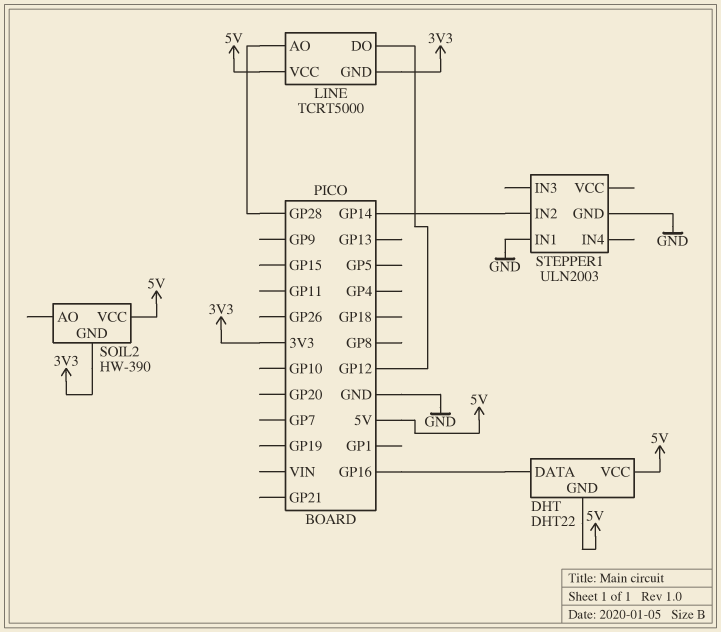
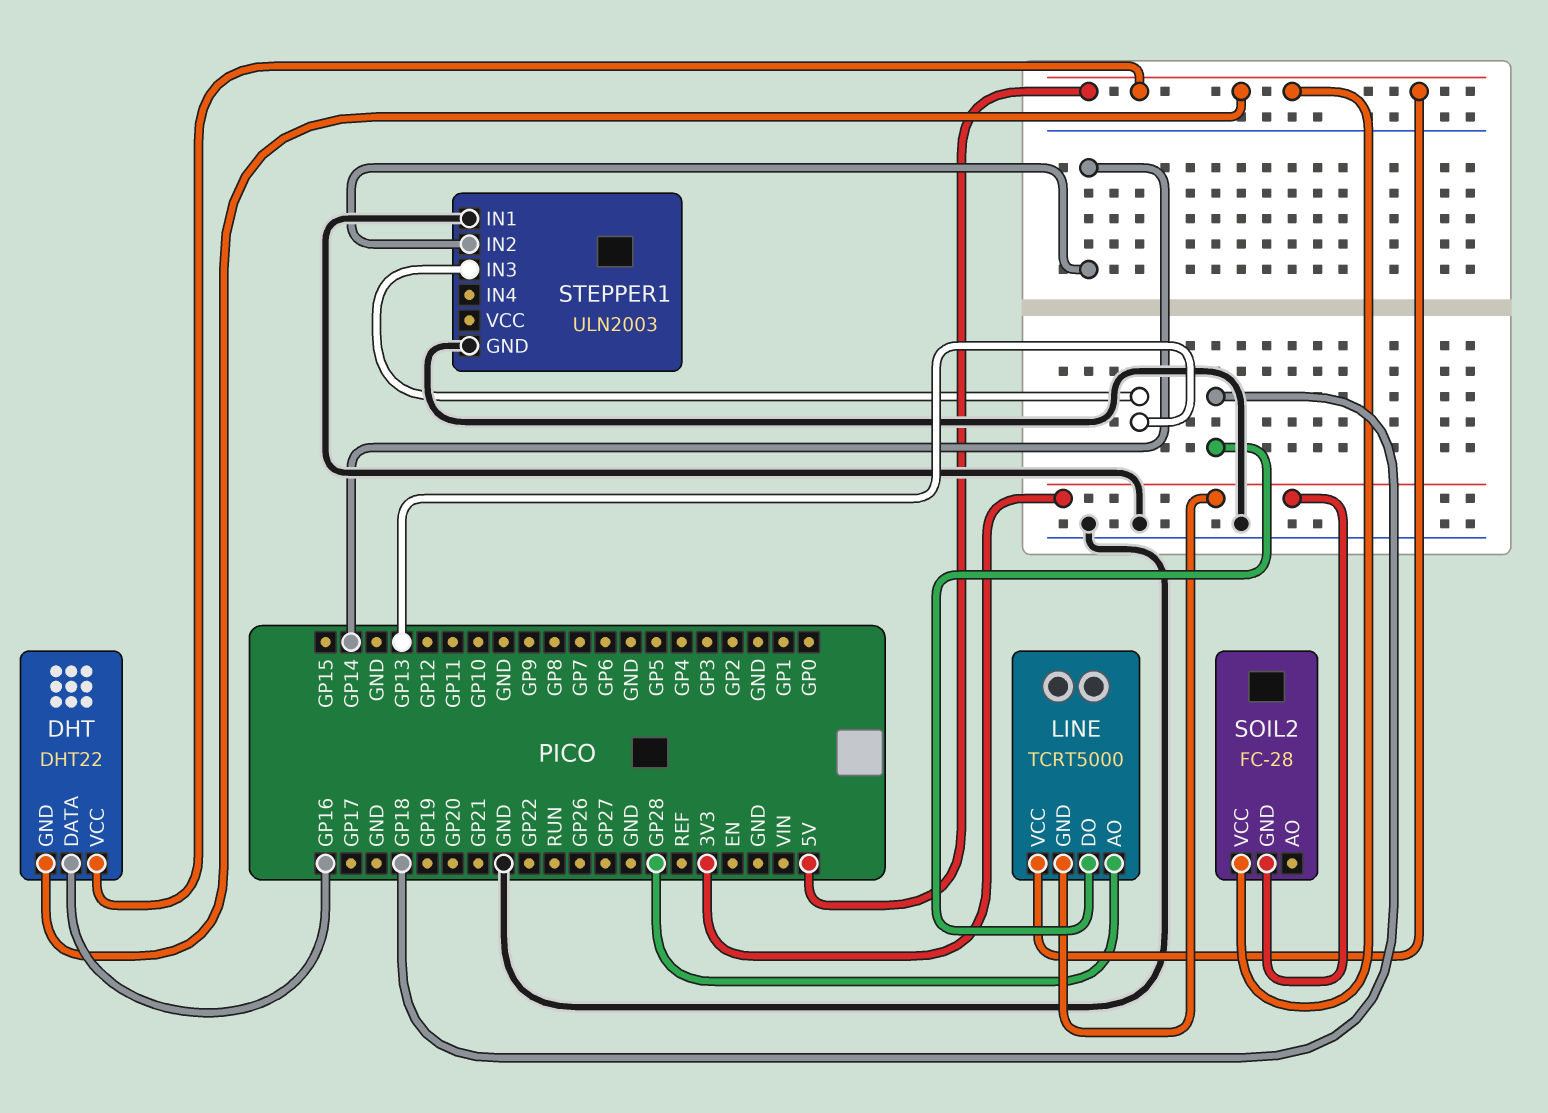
LINE pin DO: GP12 -> GP18
SOIL2: HW-390 -> FC-28
STEPPER1 pin IN3: none -> GP13

